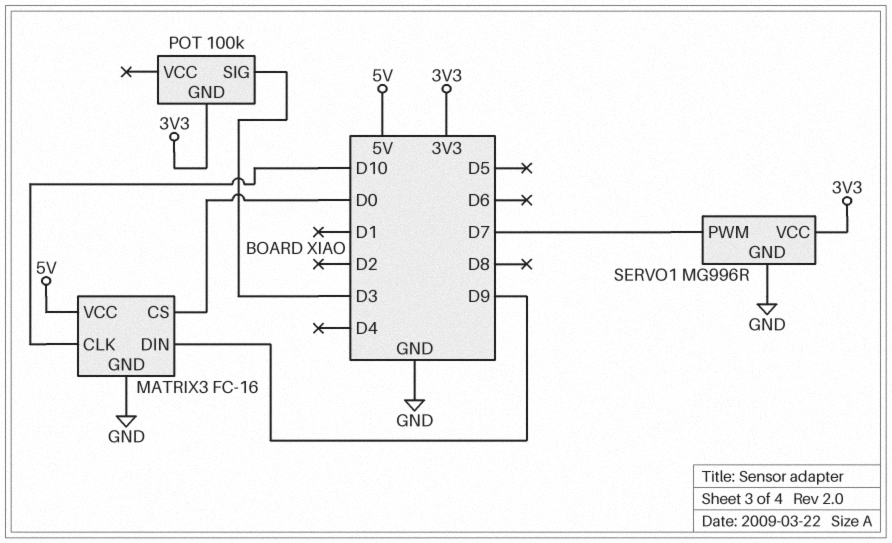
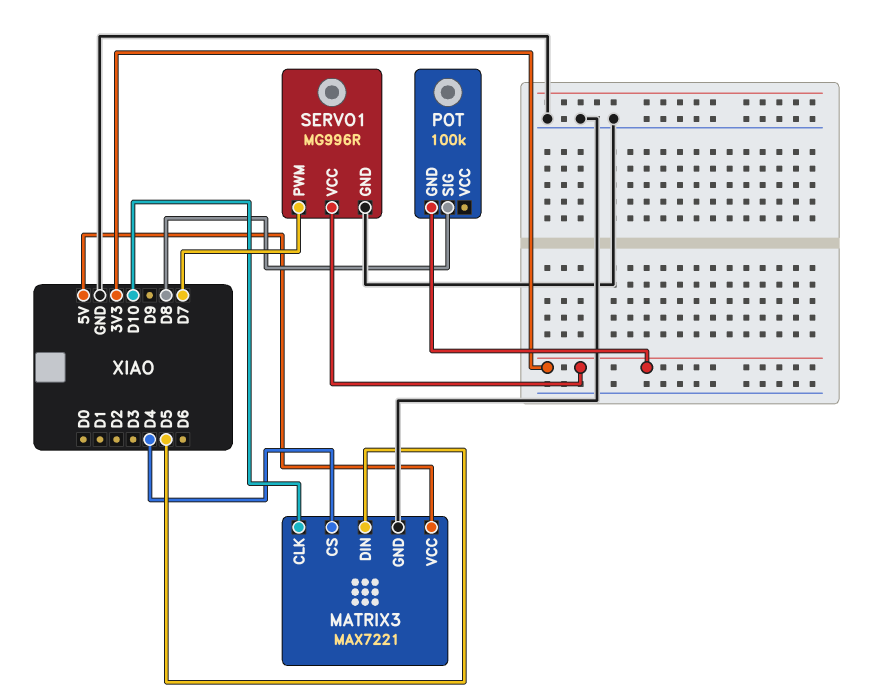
MATRIX3: FC-16 -> MAX7221
MATRIX3 pin CS: D0 -> D4
MATRIX3 pin DIN: D9 -> D5
POT pin SIG: D3 -> D8

